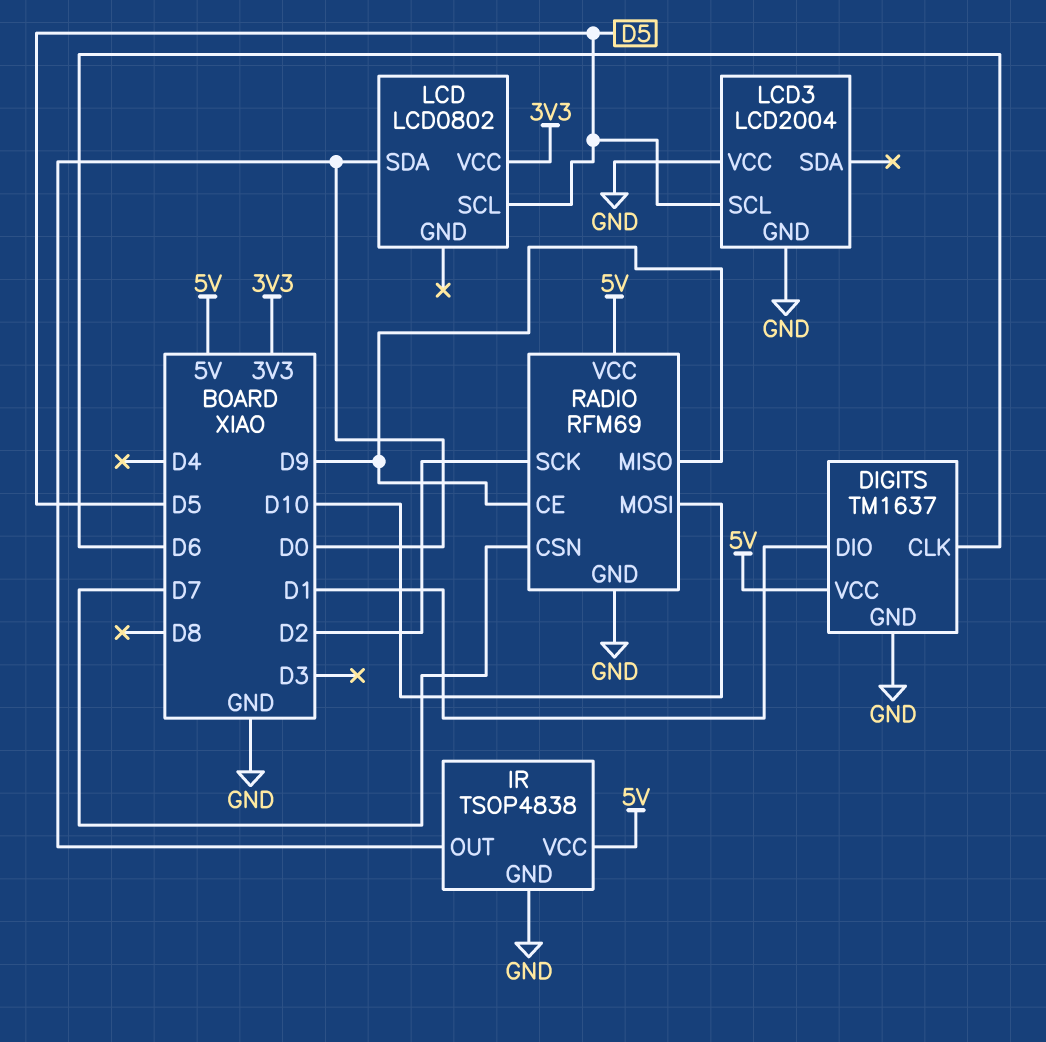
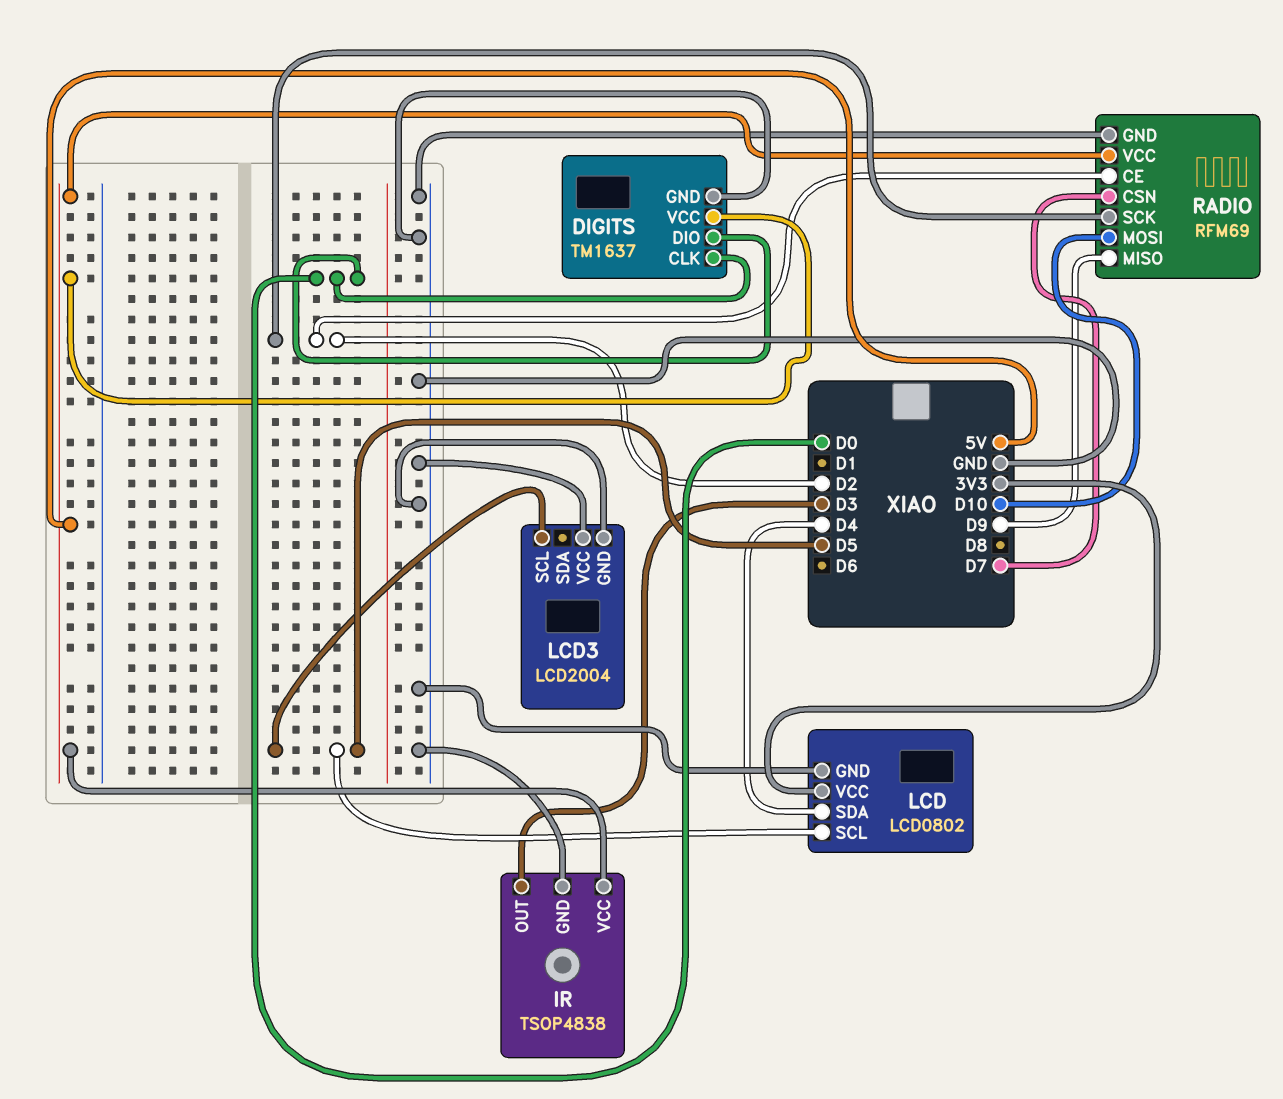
DIGITS pin CLK: D6 -> D0
DIGITS pin DIO: D1 -> D0
IR pin OUT: D0 -> D3
LCD pin GND: none -> GND
LCD pin SDA: D0 -> D4
RADIO pin CE: D9 -> D2

